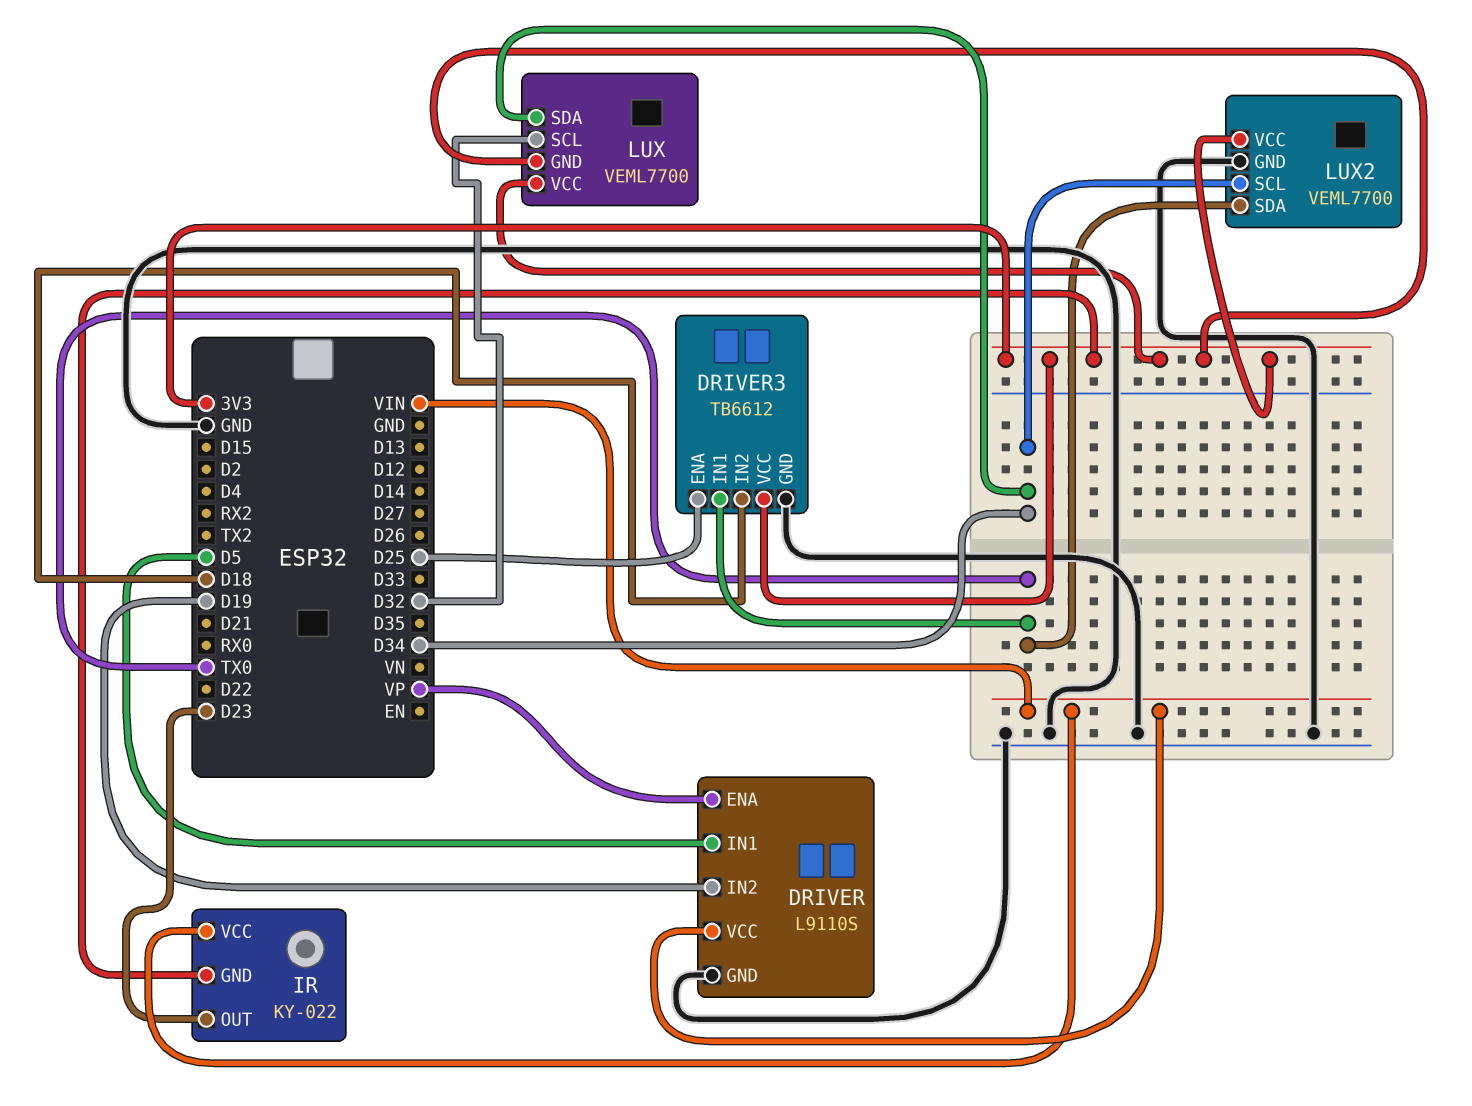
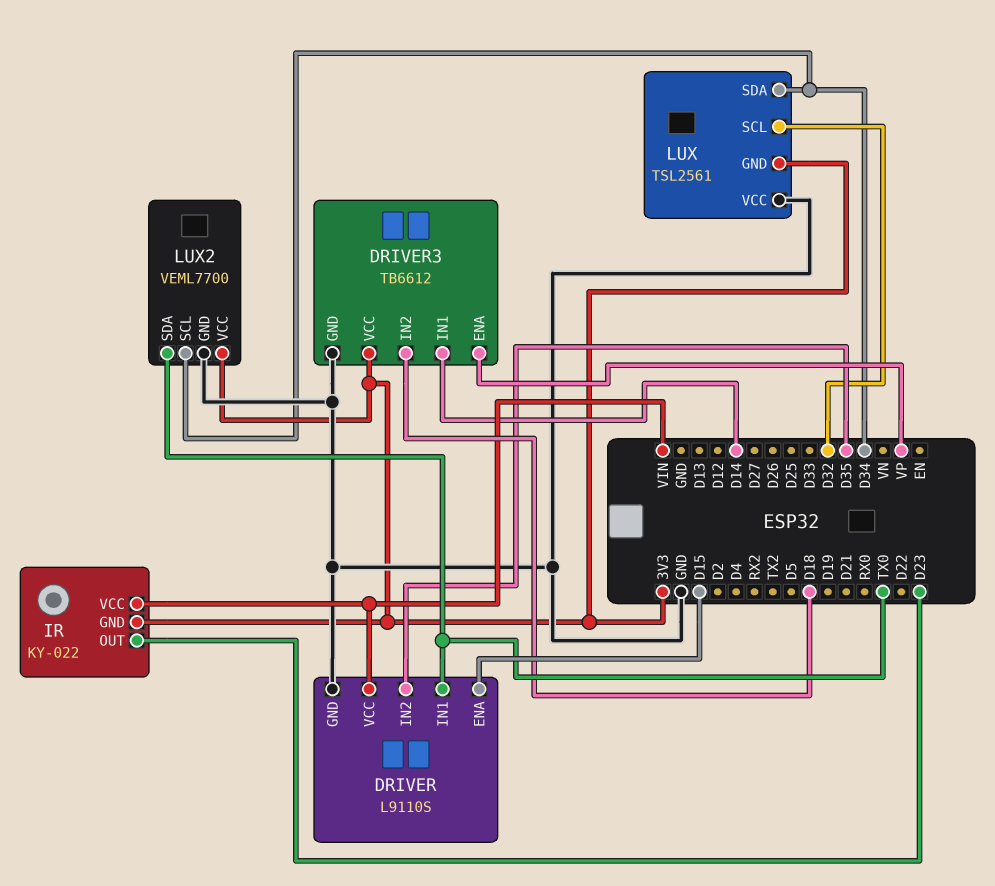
DRIVER pin ENA: VP -> D15
DRIVER pin IN1: D5 -> TX0
DRIVER pin IN2: D19 -> D35
DRIVER3 pin ENA: D25 -> VP
DRIVER3 pin IN1: TX0 -> D14
LUX: VEML7700 -> TSL2561
LUX pin VCC: 3V3 -> GND

